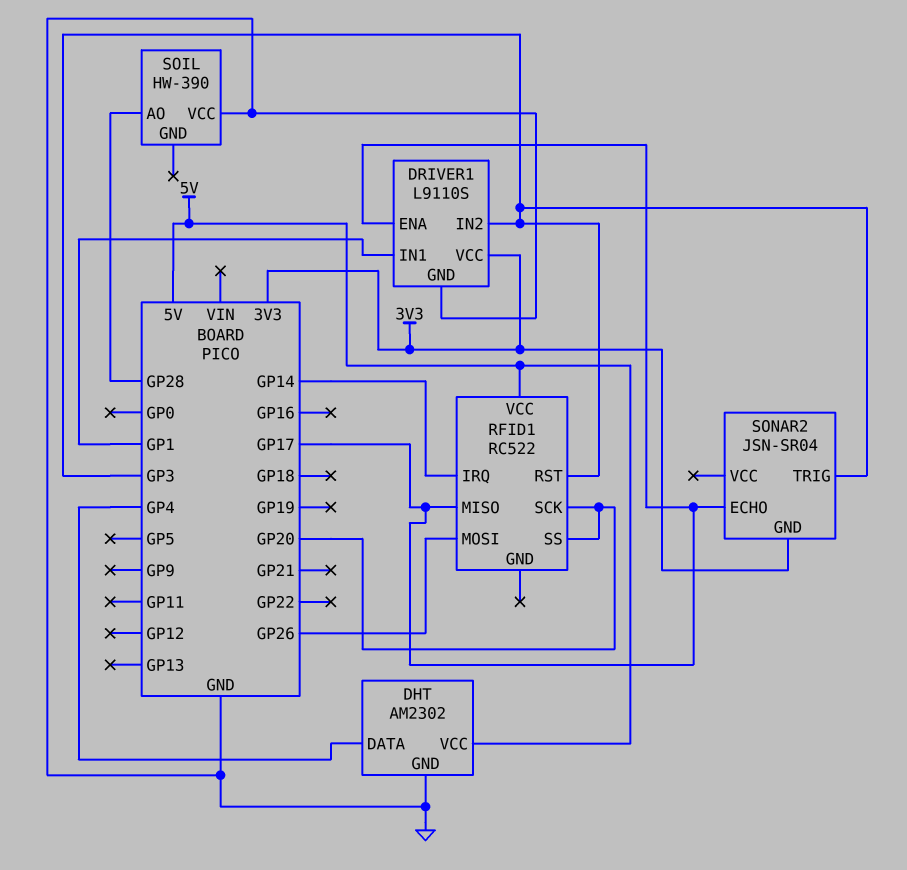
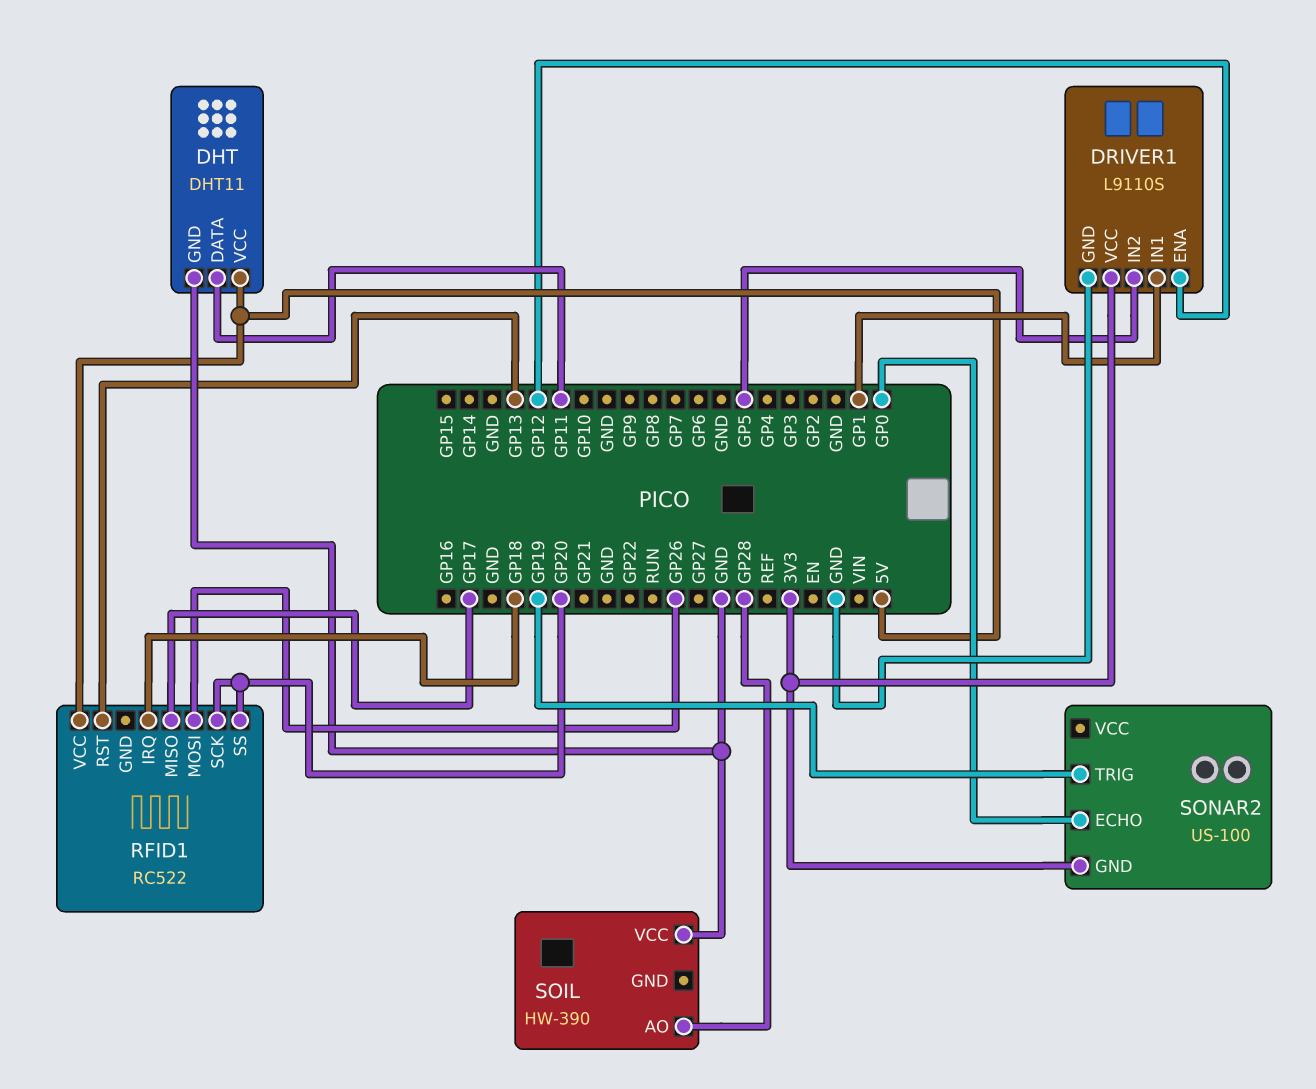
DHT: AM2302 -> DHT11
DHT pin DATA: GP4 -> GP11
DRIVER1 pin ENA: GP17 -> GP12
DRIVER1 pin IN2: GP3 -> GP5
RFID1 pin IRQ: GP14 -> GP18
RFID1 pin RST: GP3 -> GP13
SONAR2: JSN-SR04 -> US-100
SONAR2 pin ECHO: GP17 -> GP0
SONAR2 pin TRIG: GP3 -> GP19

